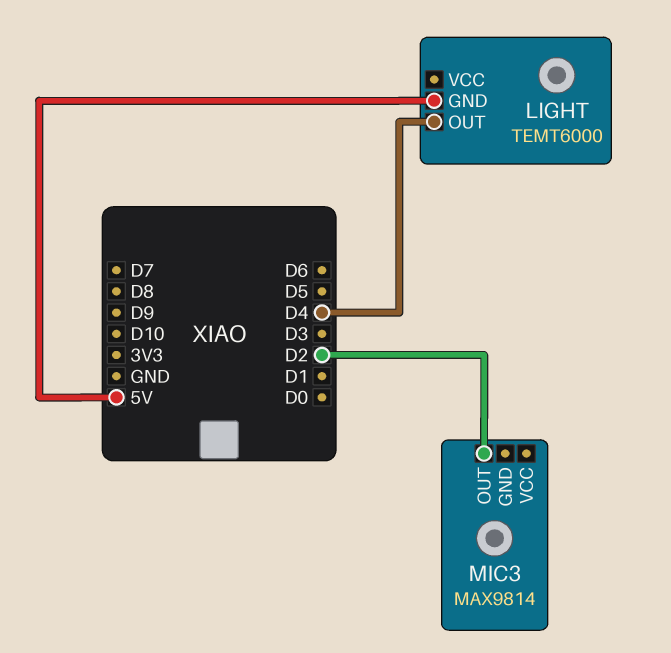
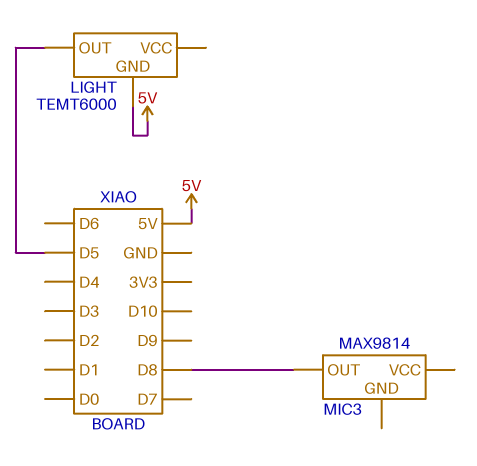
LIGHT pin OUT: D4 -> D5
MIC3 pin OUT: D2 -> D8

